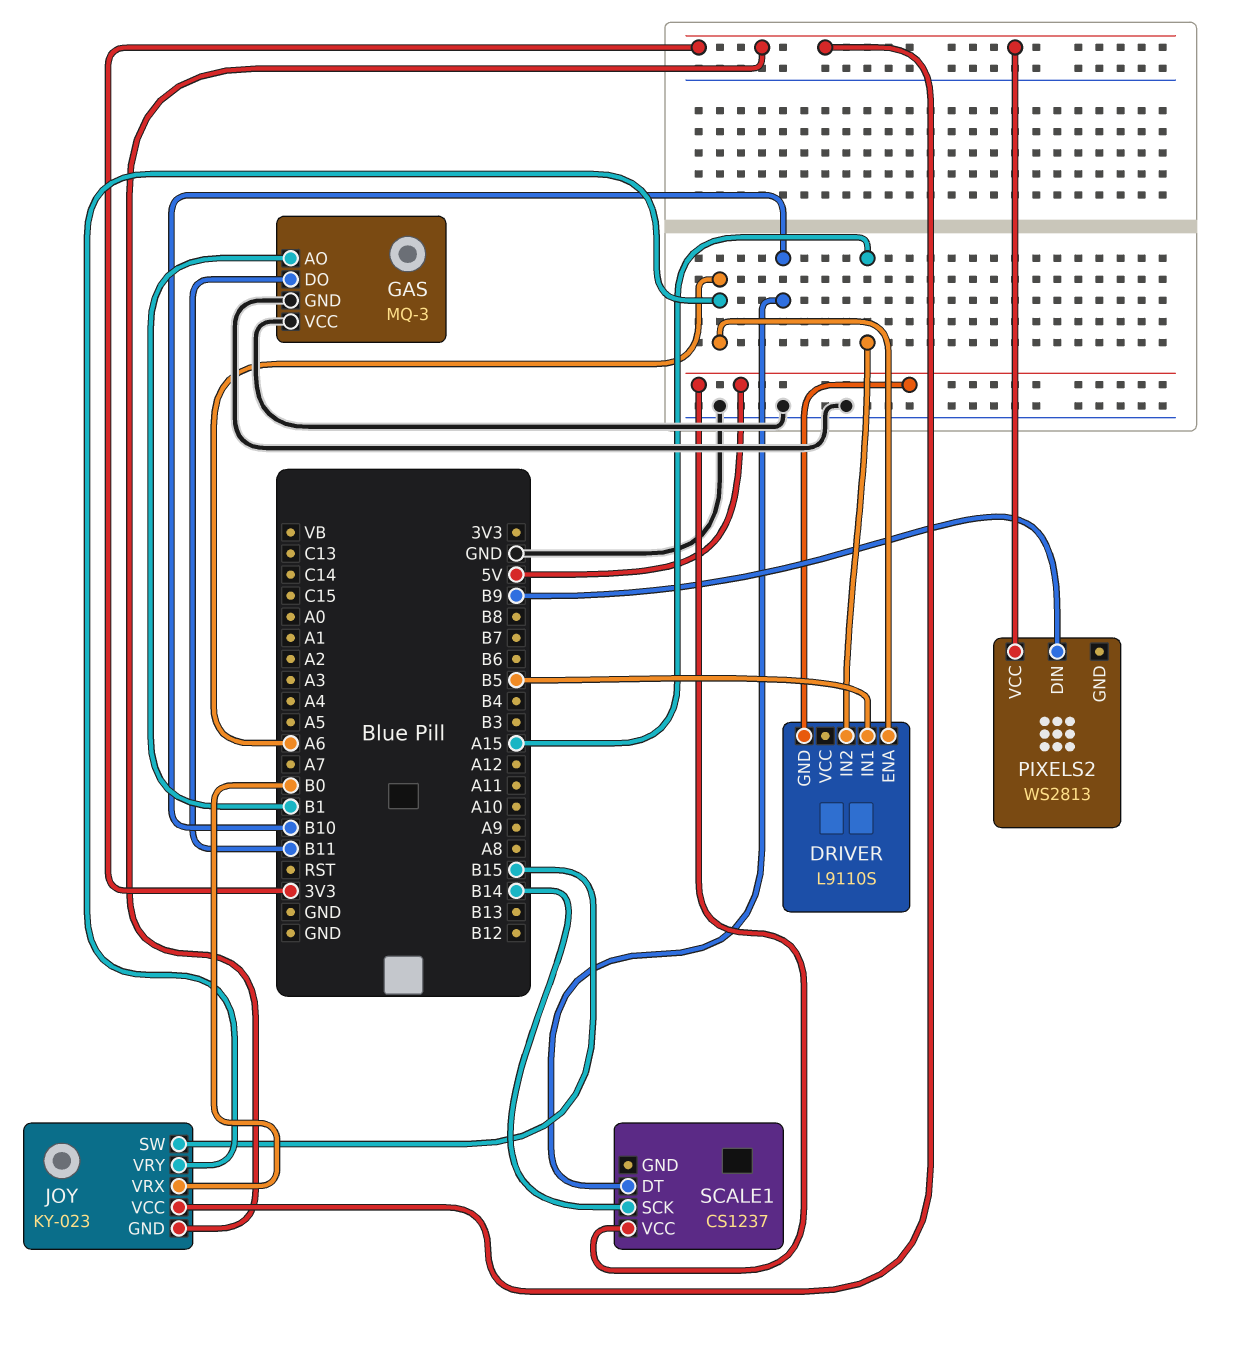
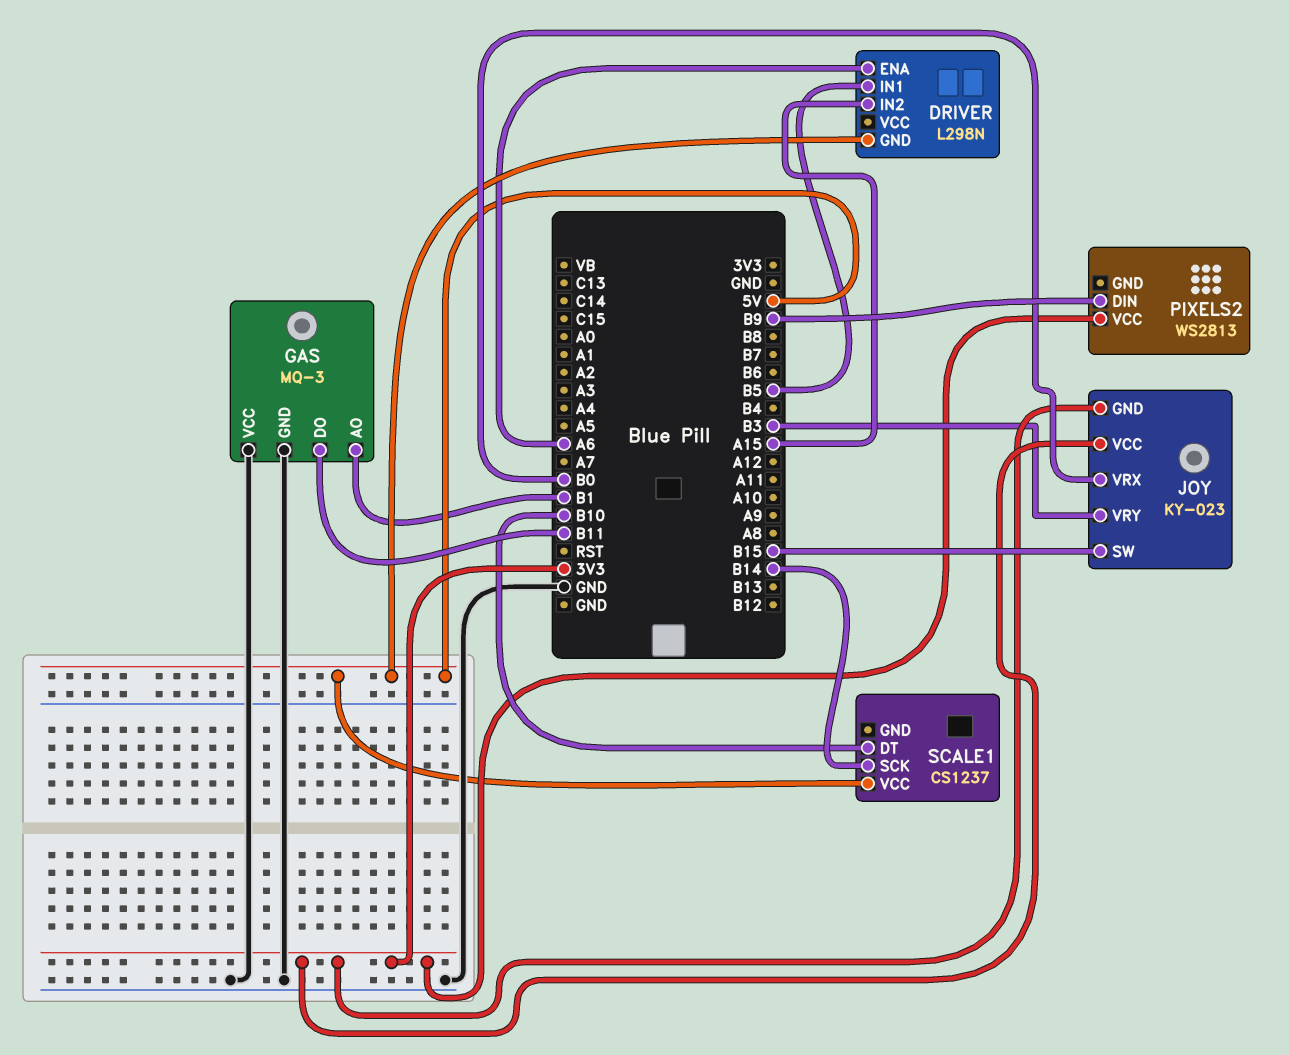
DRIVER: L9110S -> L298N
JOY pin VRY: A6 -> B3

